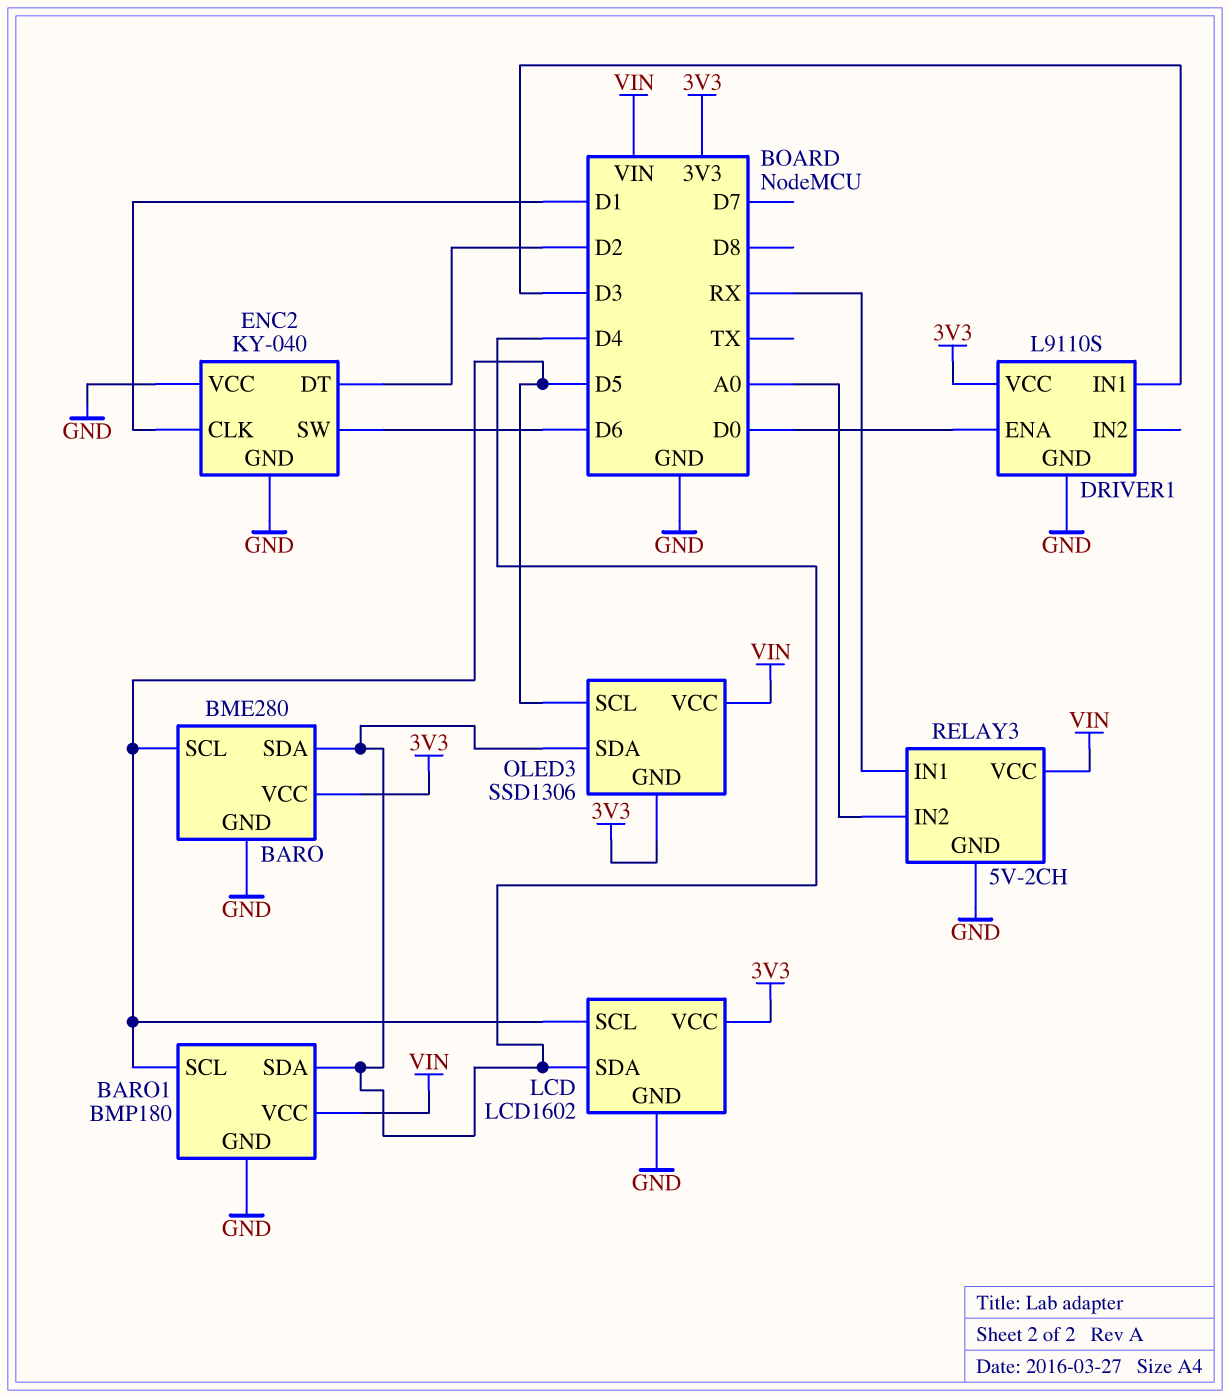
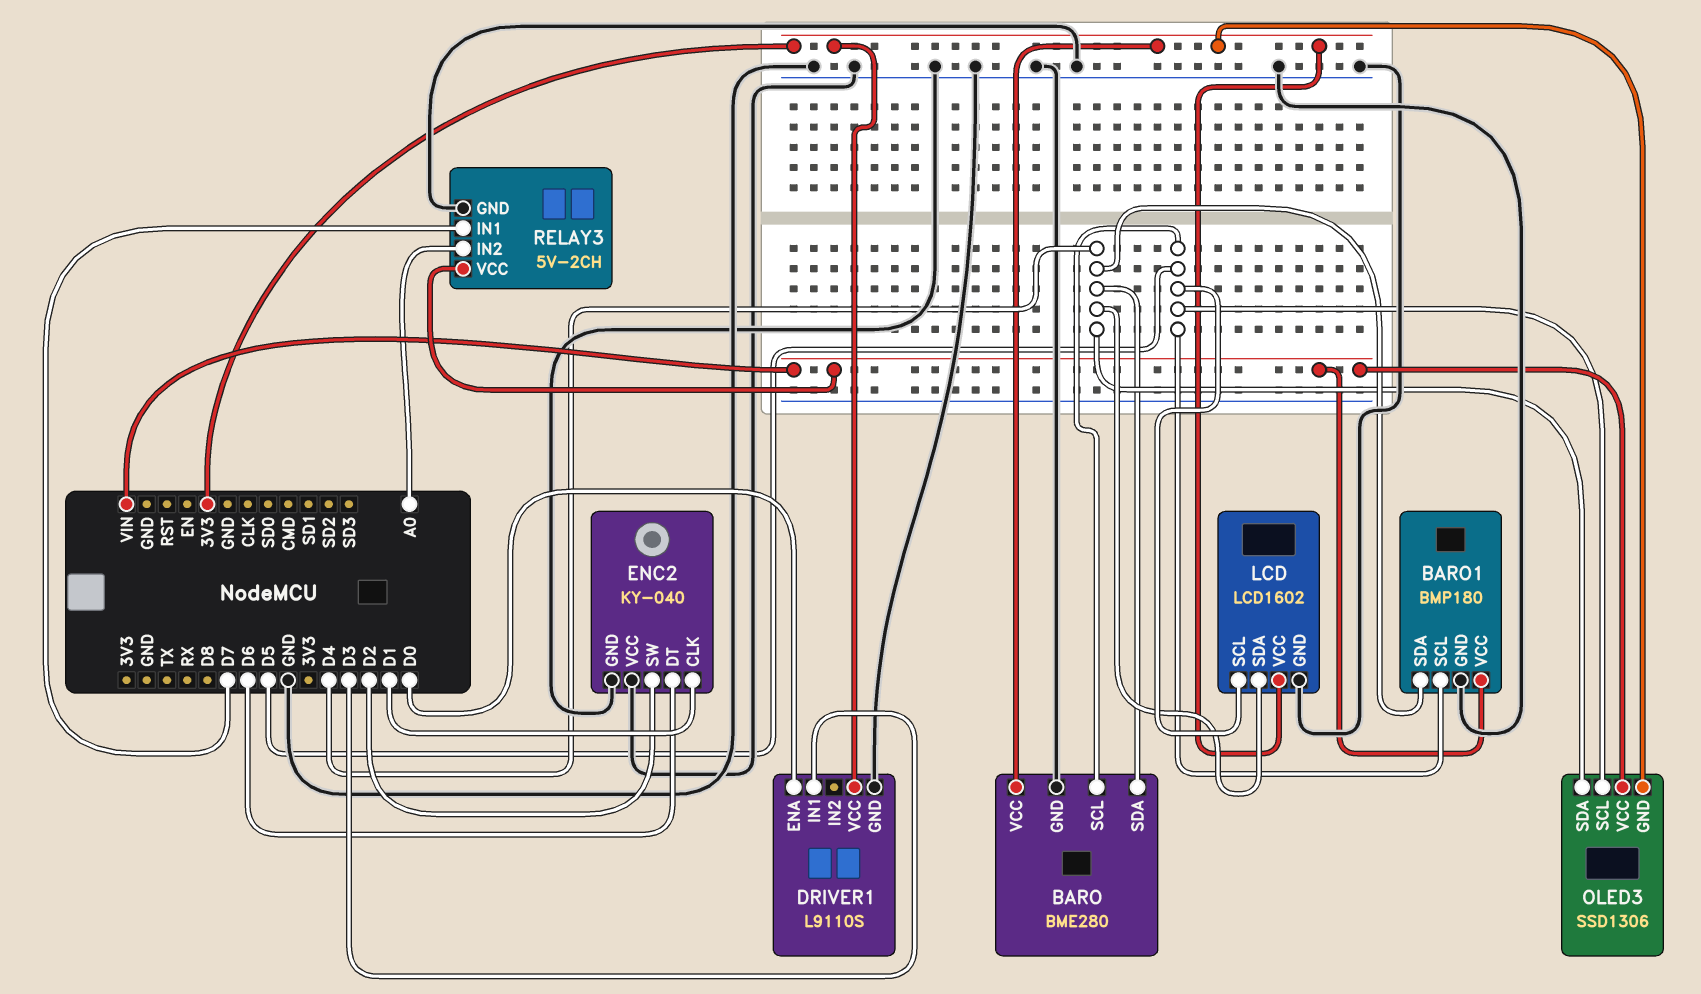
ENC2 pin DT: D2 -> D6
ENC2 pin SW: D6 -> D2
RELAY3 pin IN1: RX -> D7

